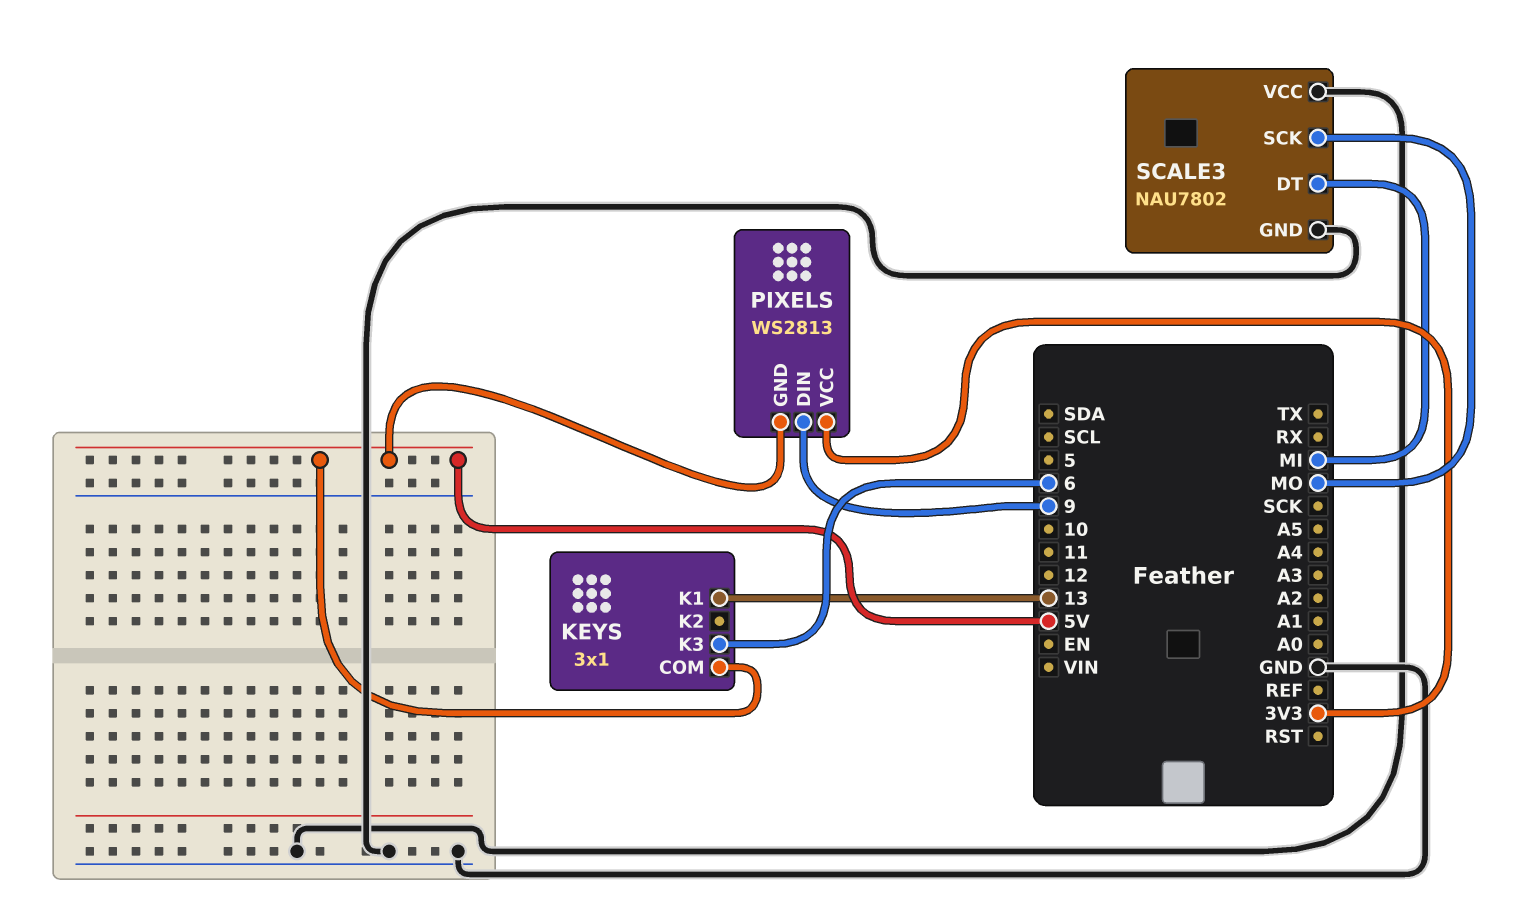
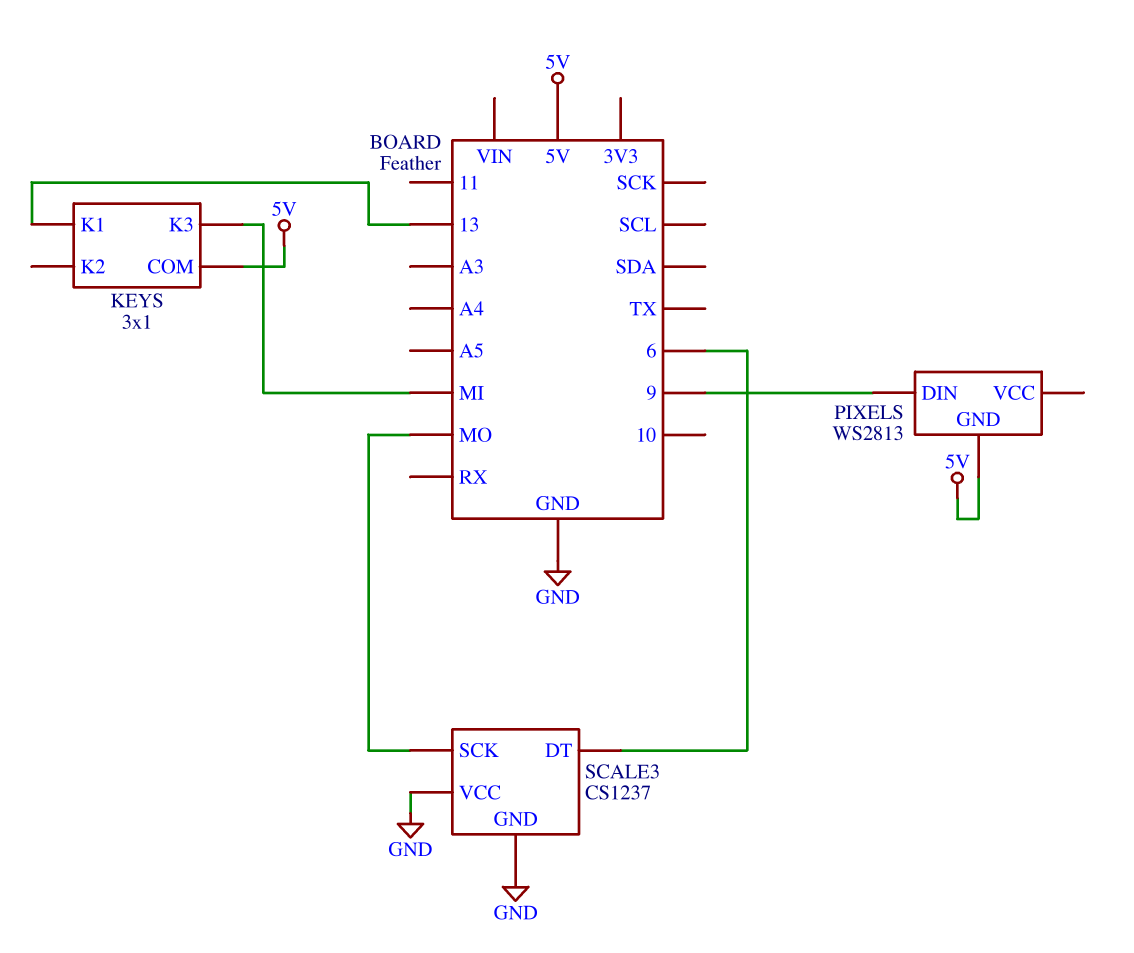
KEYS pin K3: 6 -> MI
PIXELS pin VCC: 3V3 -> none
SCALE3: NAU7802 -> CS1237
SCALE3 pin DT: MI -> 6

